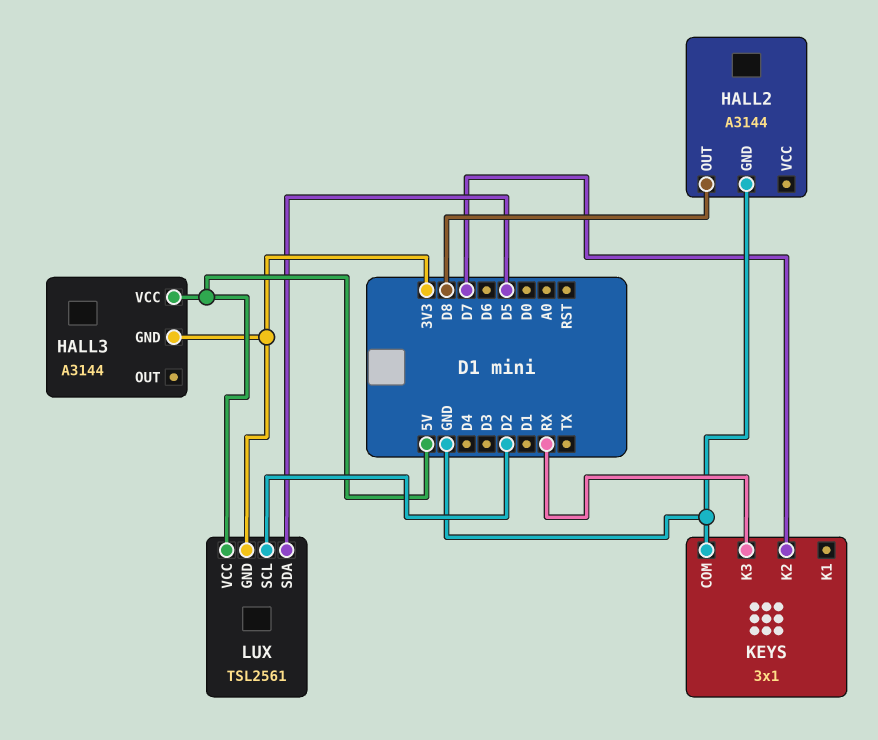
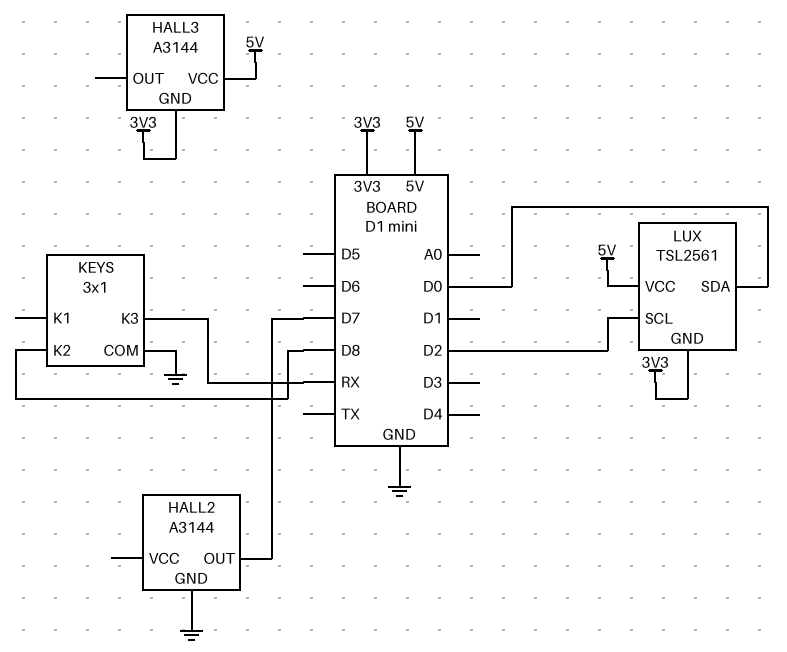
HALL2 pin OUT: D8 -> D7
KEYS pin K2: D7 -> D8
LUX pin SDA: D5 -> D0

